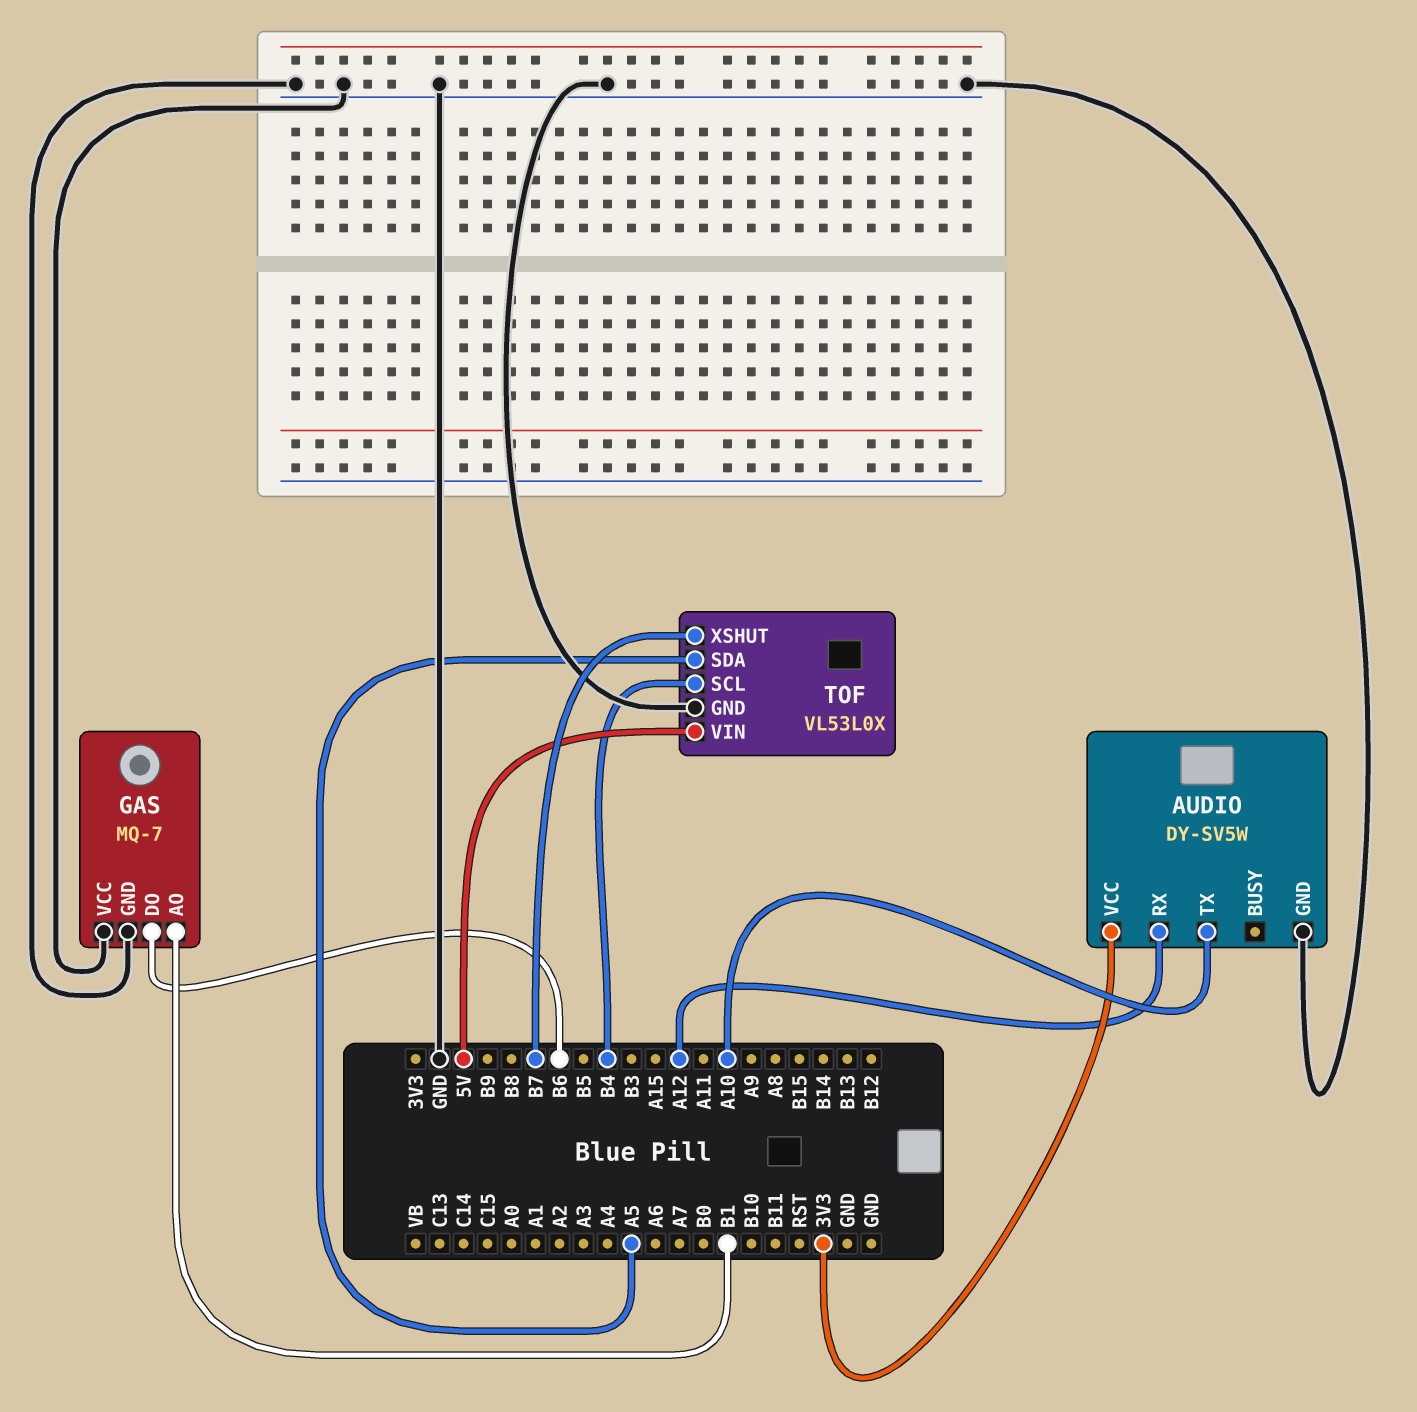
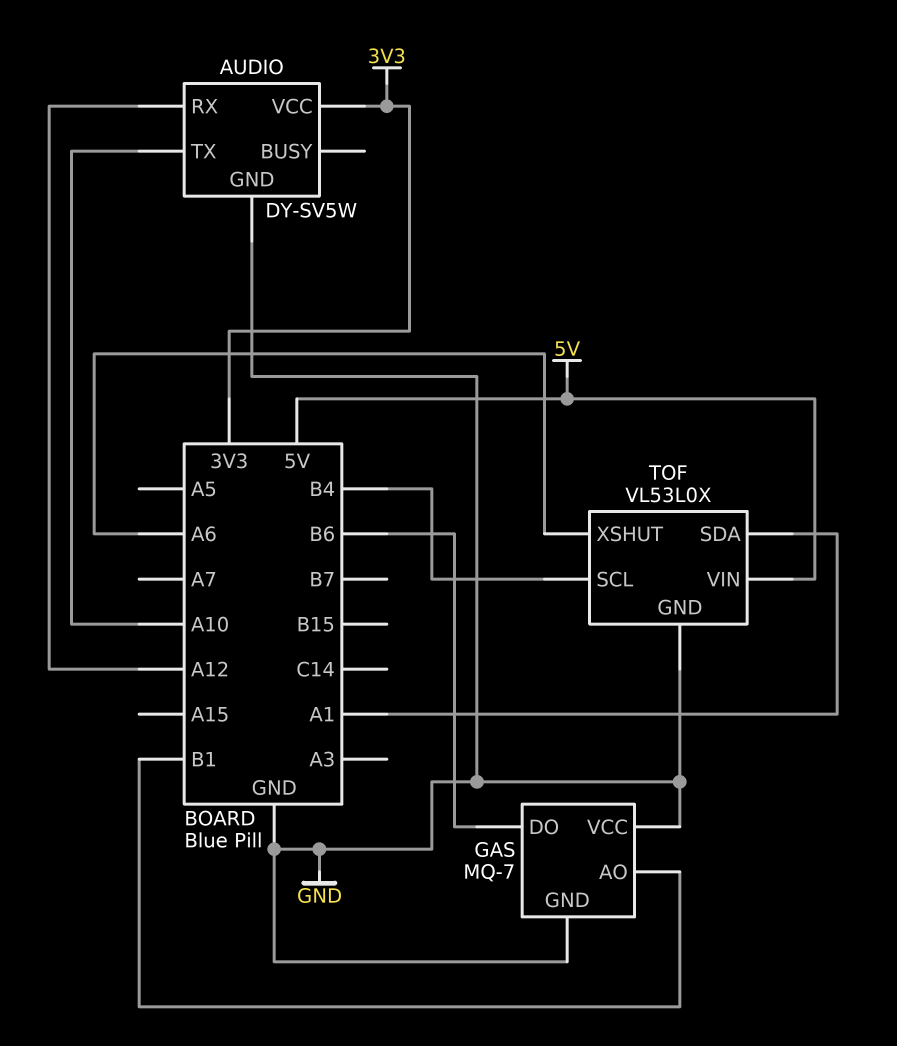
TOF pin SDA: A5 -> A1
TOF pin XSHUT: B7 -> A6

